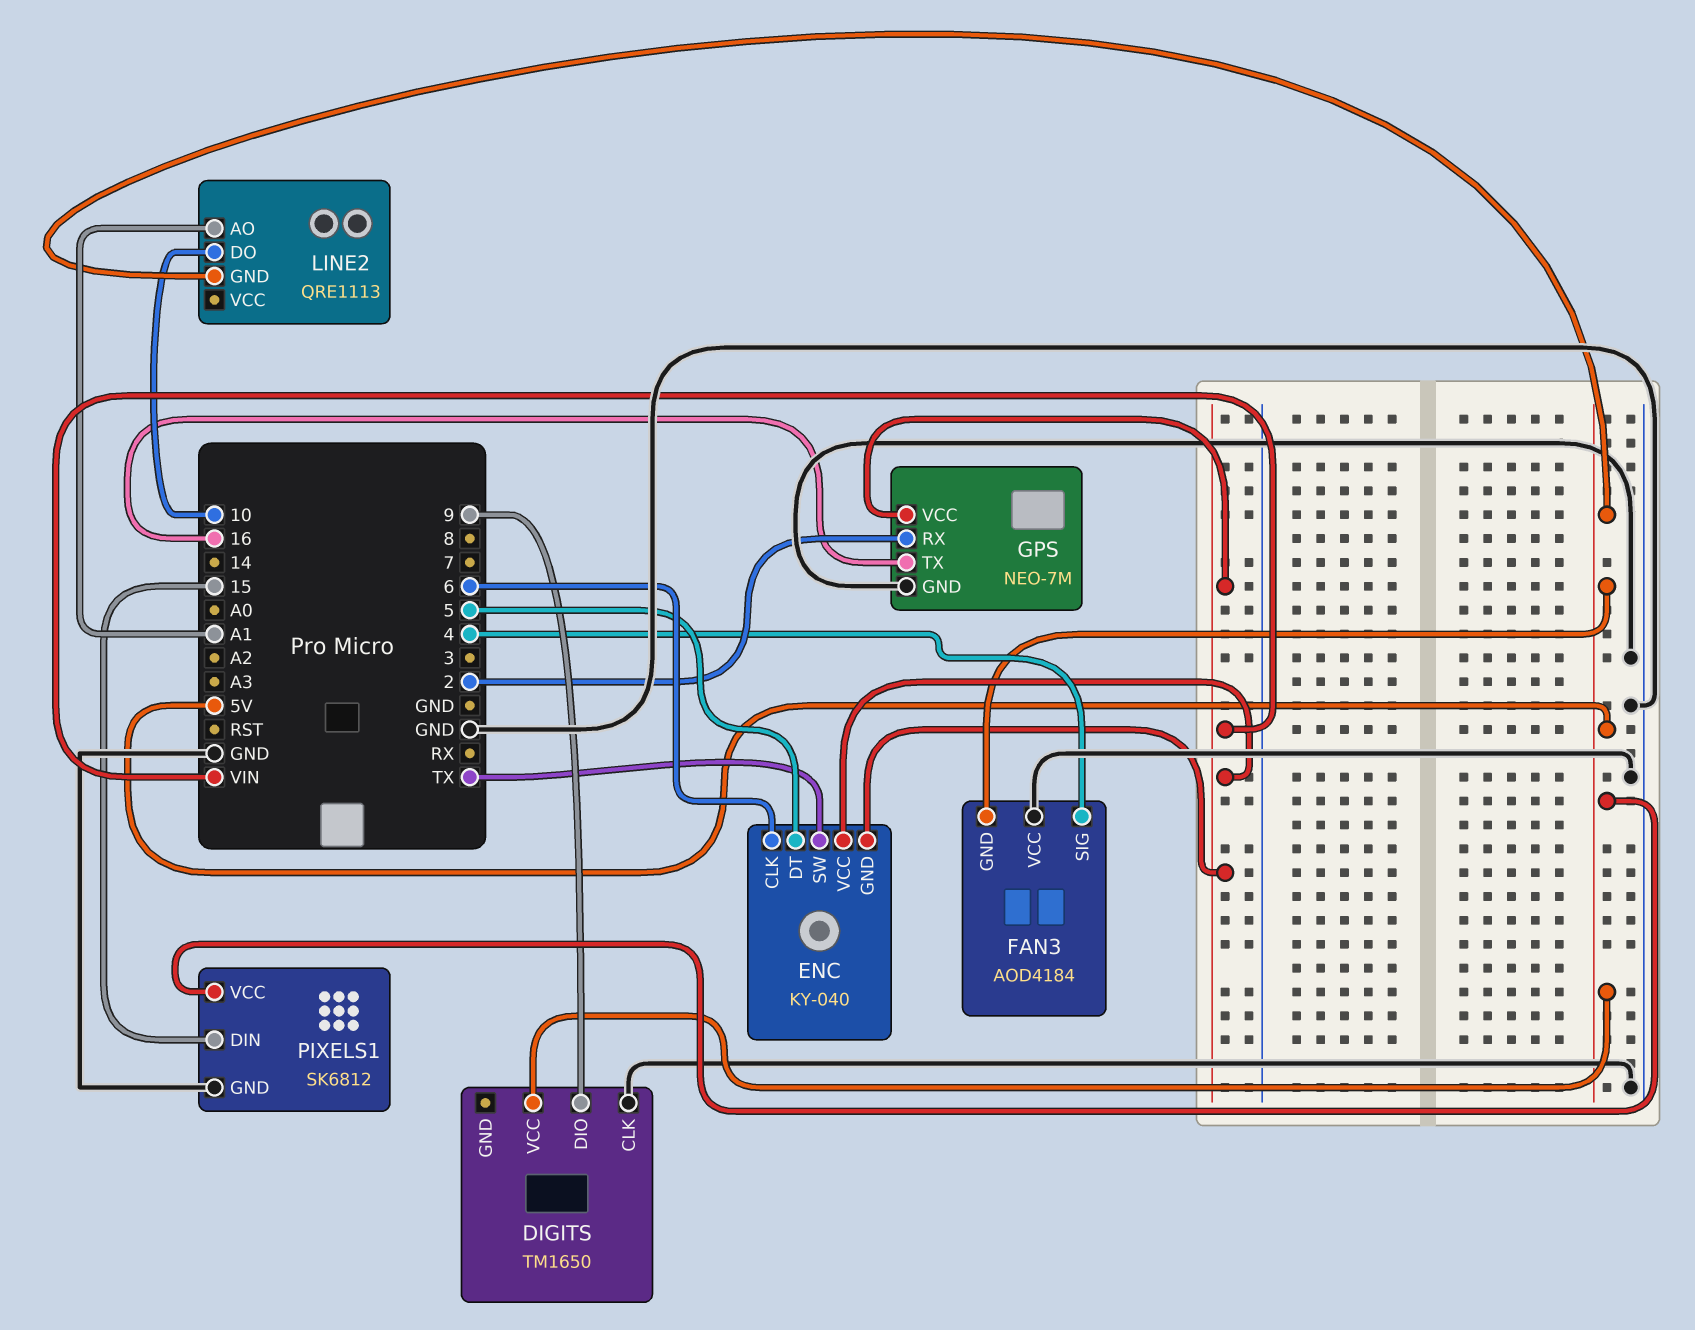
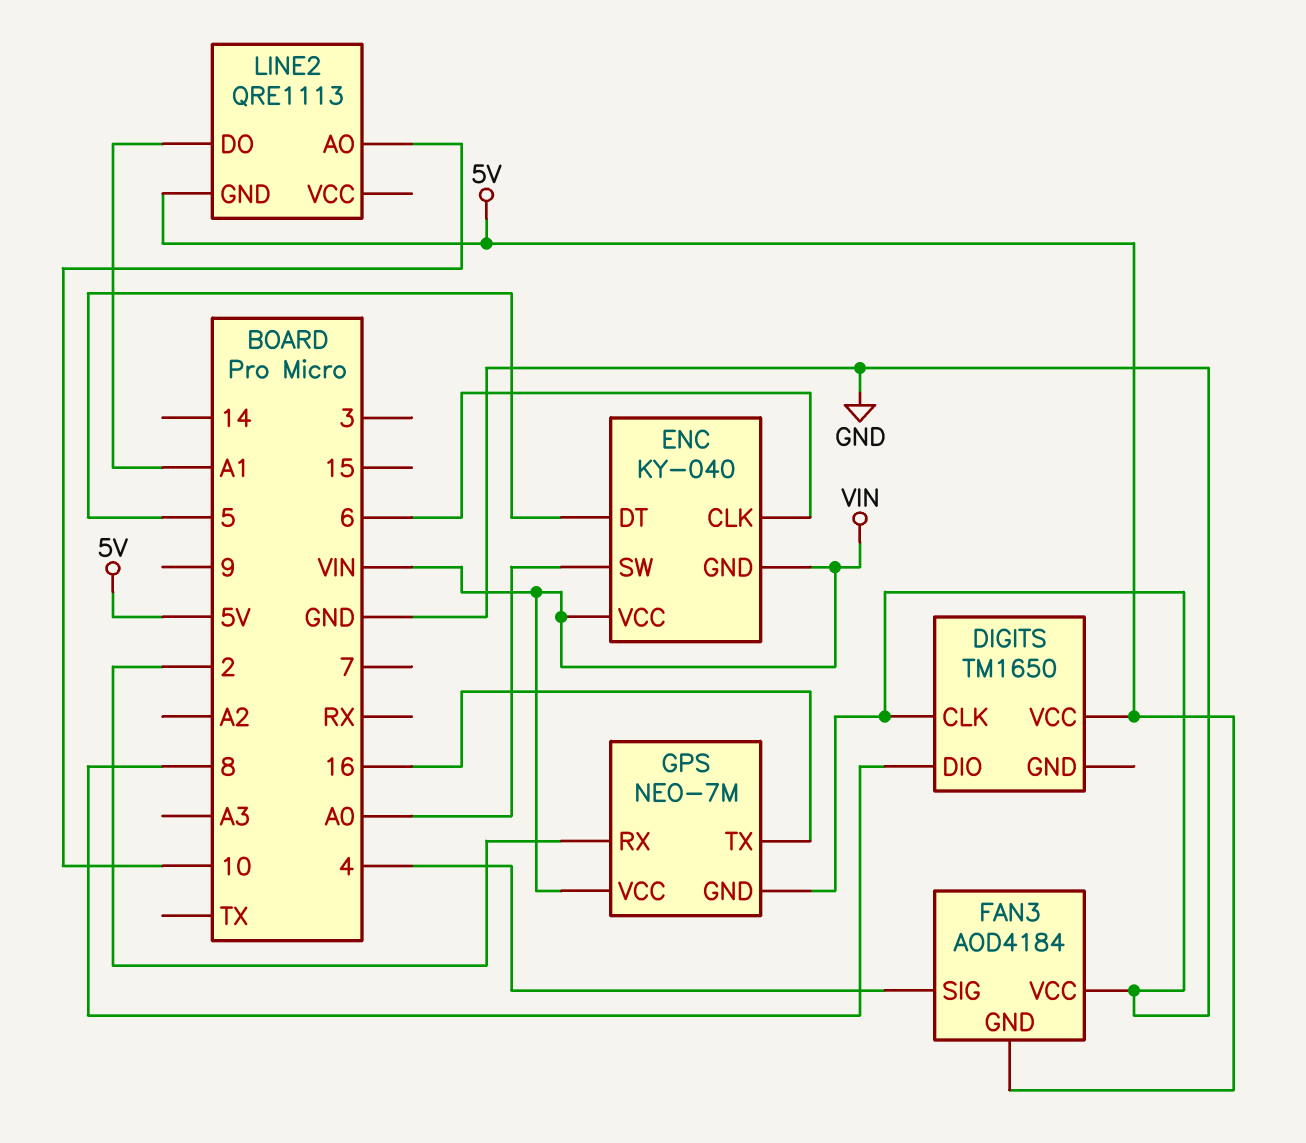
DIGITS pin DIO: 9 -> 8
ENC pin SW: TX -> A0
LINE2 pin AO: A1 -> 10
LINE2 pin DO: 10 -> A1
PIXELS1: SK6812 -> none
PIXELS1 pin DIN: 15 -> none
PIXELS1 pin GND: GND -> none
PIXELS1 pin VCC: 5V -> none

